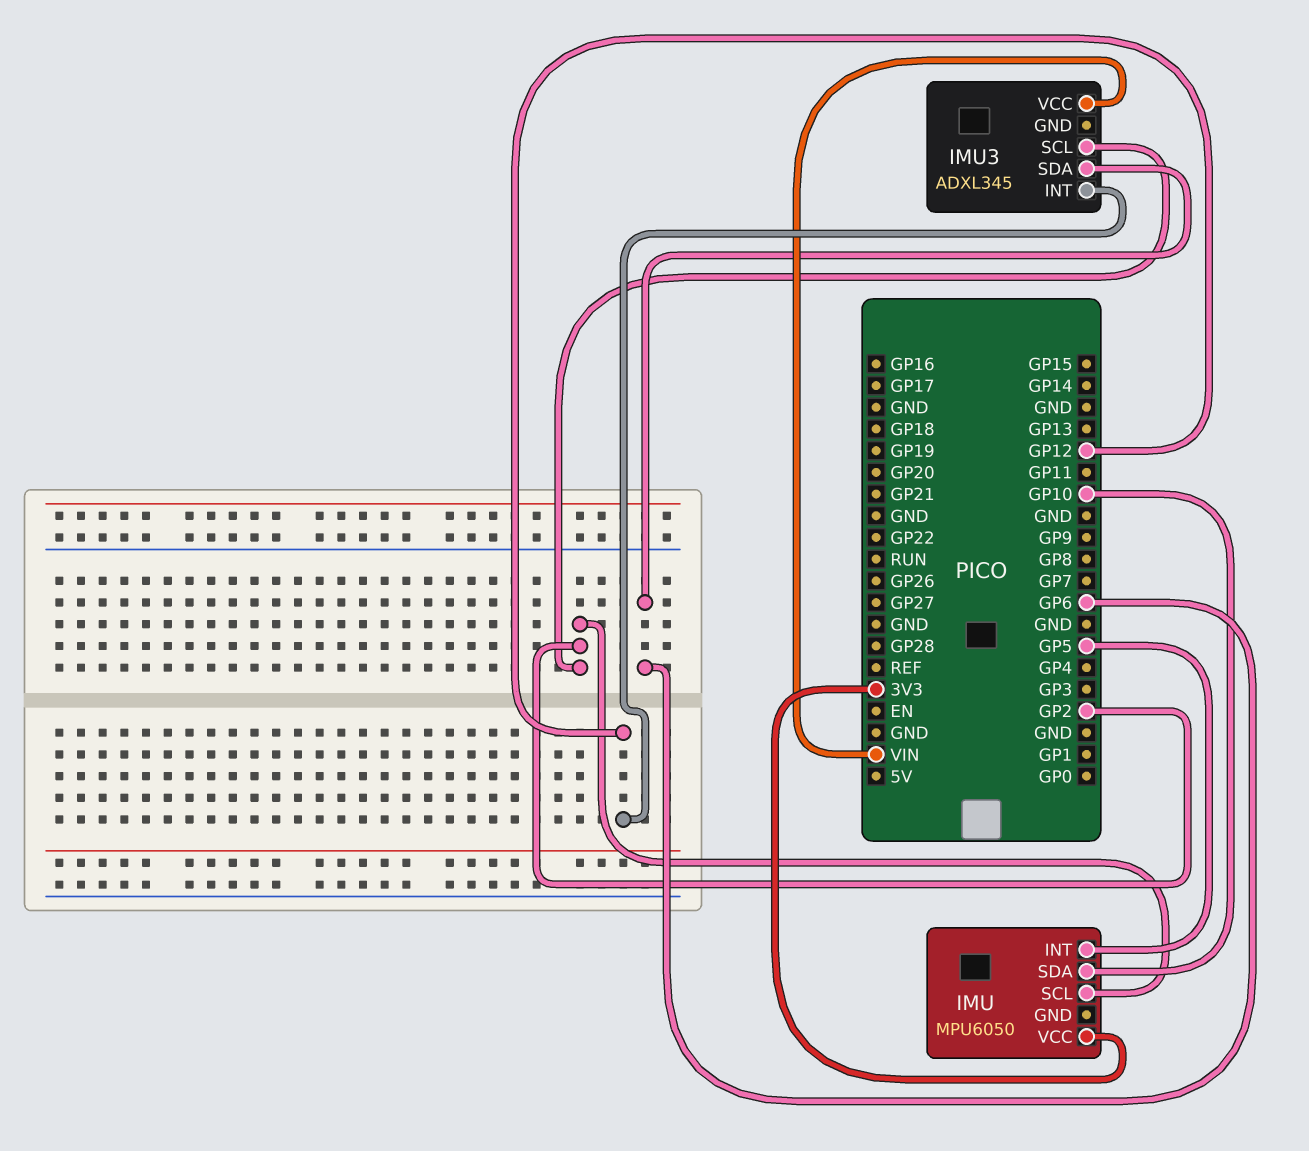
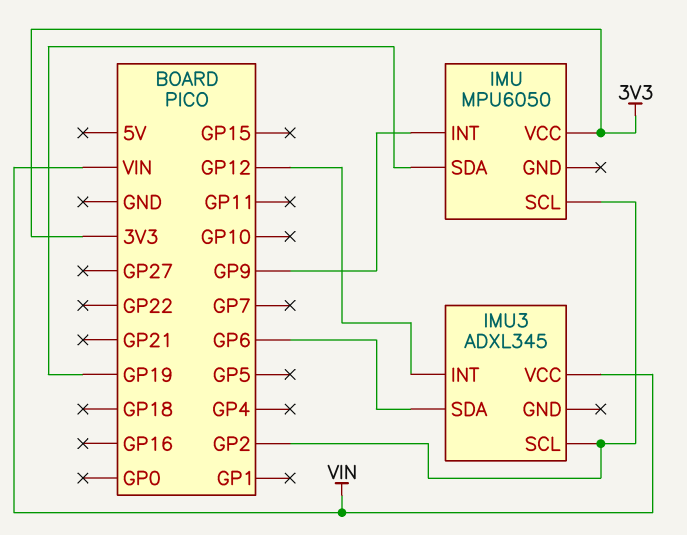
IMU pin INT: GP5 -> GP9
IMU pin SDA: GP10 -> GP19

